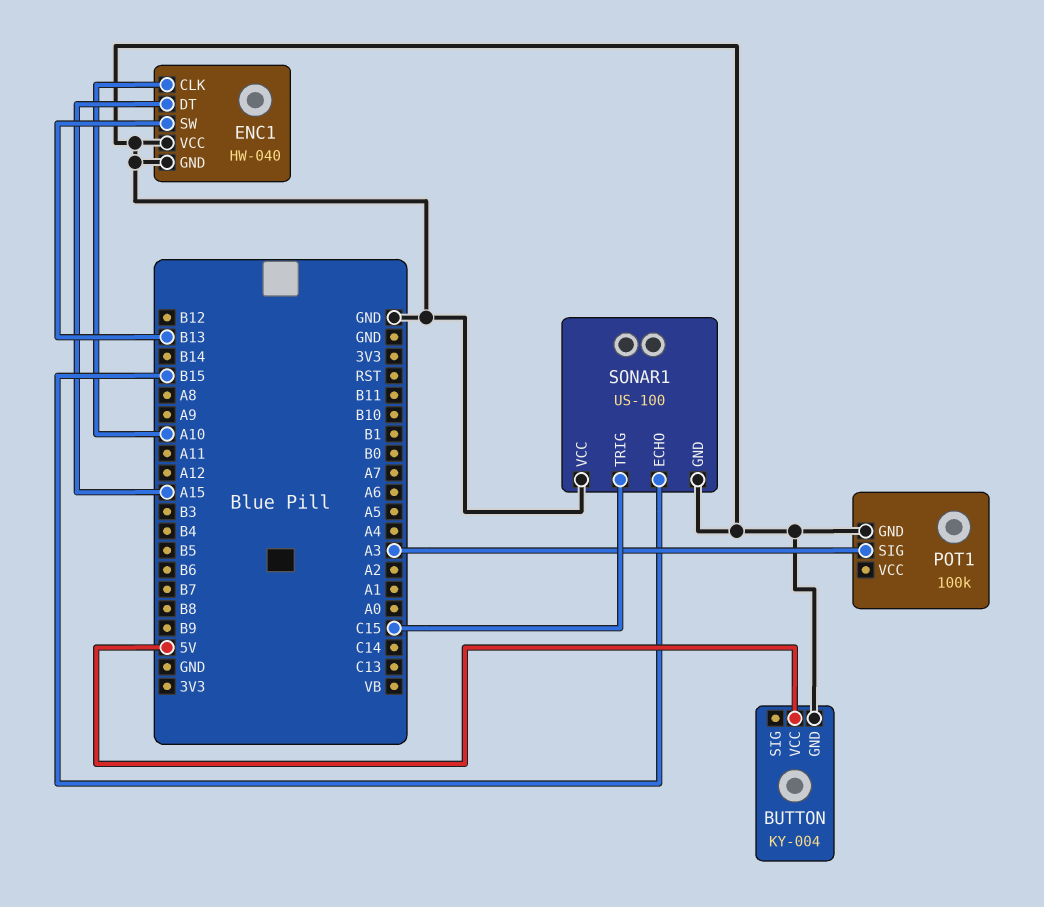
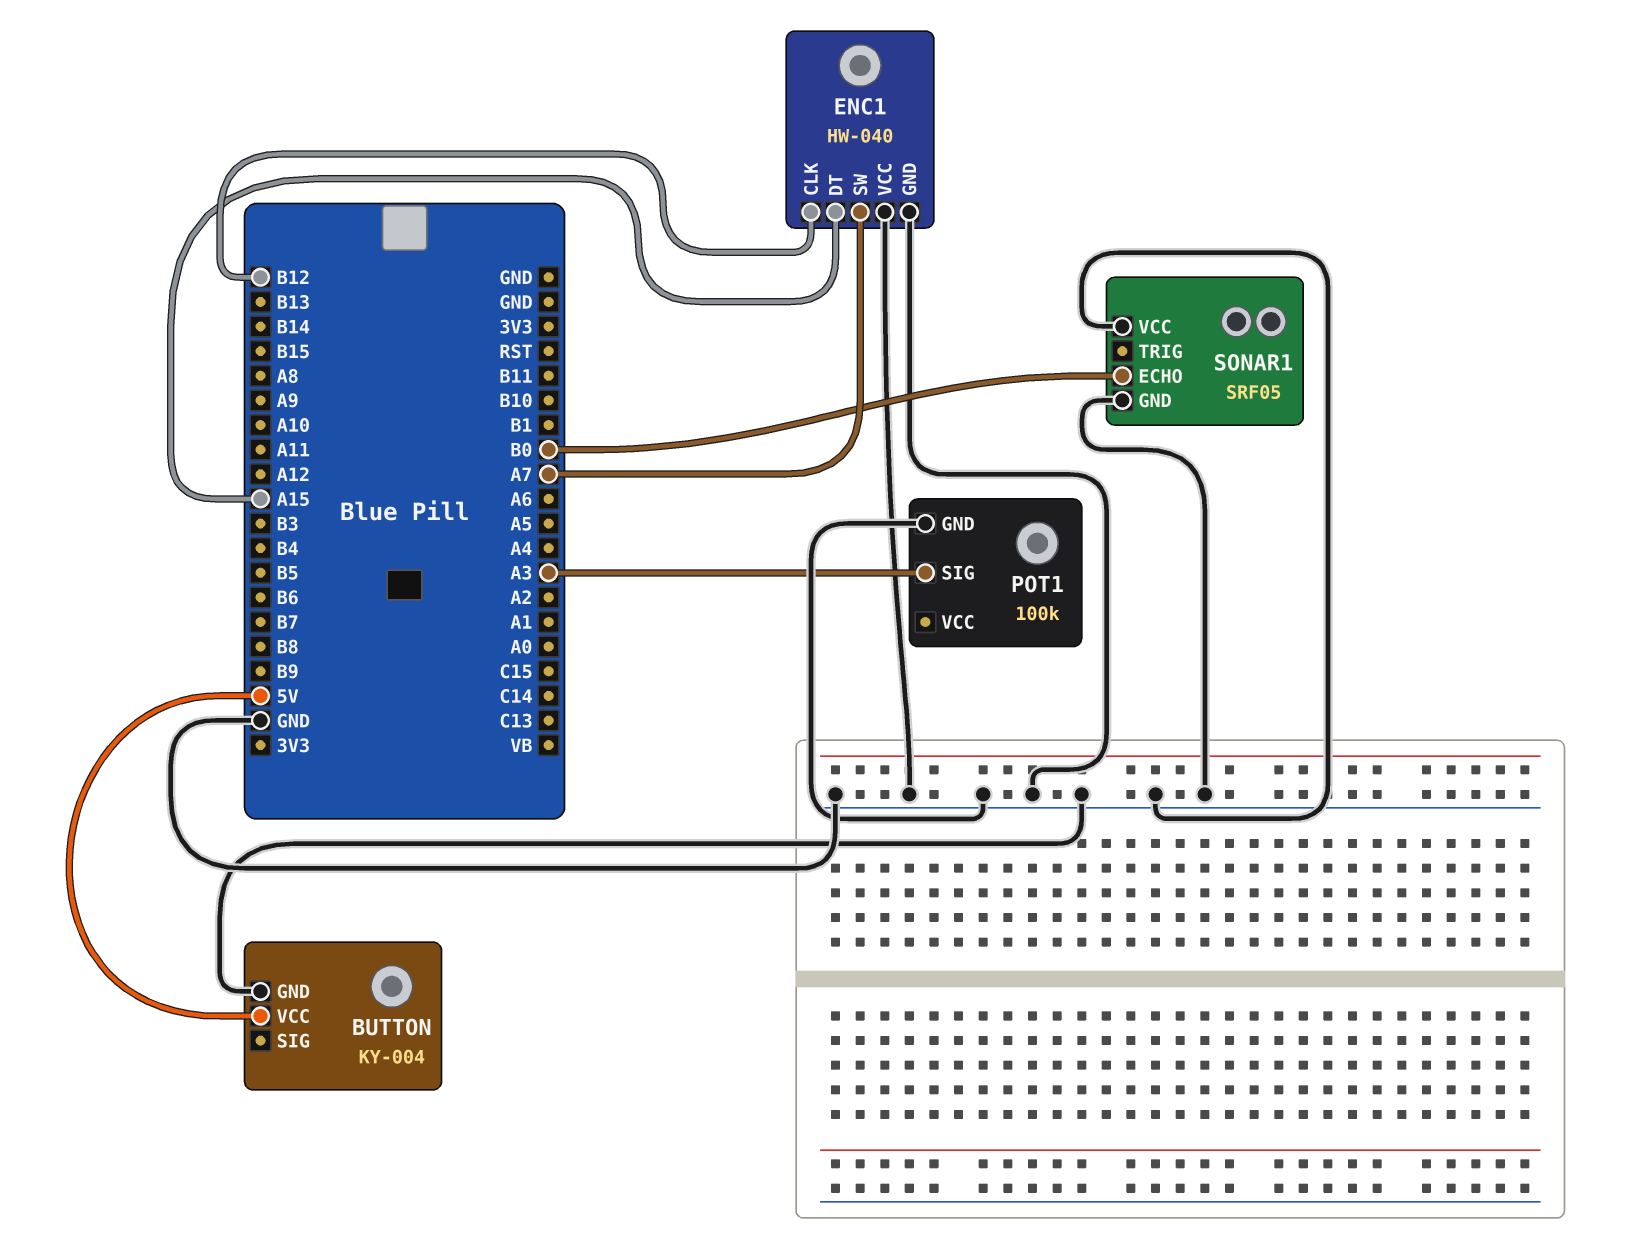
ENC1 pin CLK: A10 -> B12
ENC1 pin SW: B13 -> A7
SONAR1: US-100 -> SRF05
SONAR1 pin ECHO: B15 -> B0
SONAR1 pin TRIG: C15 -> none

